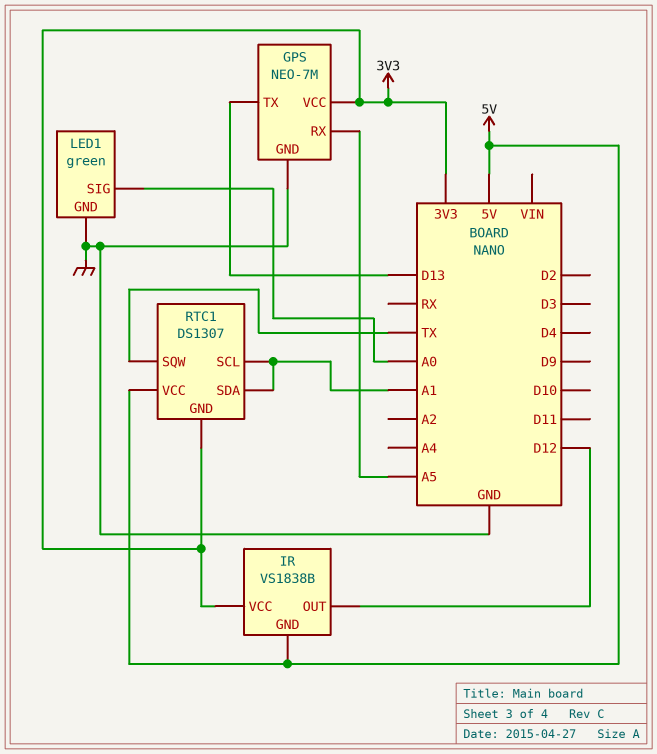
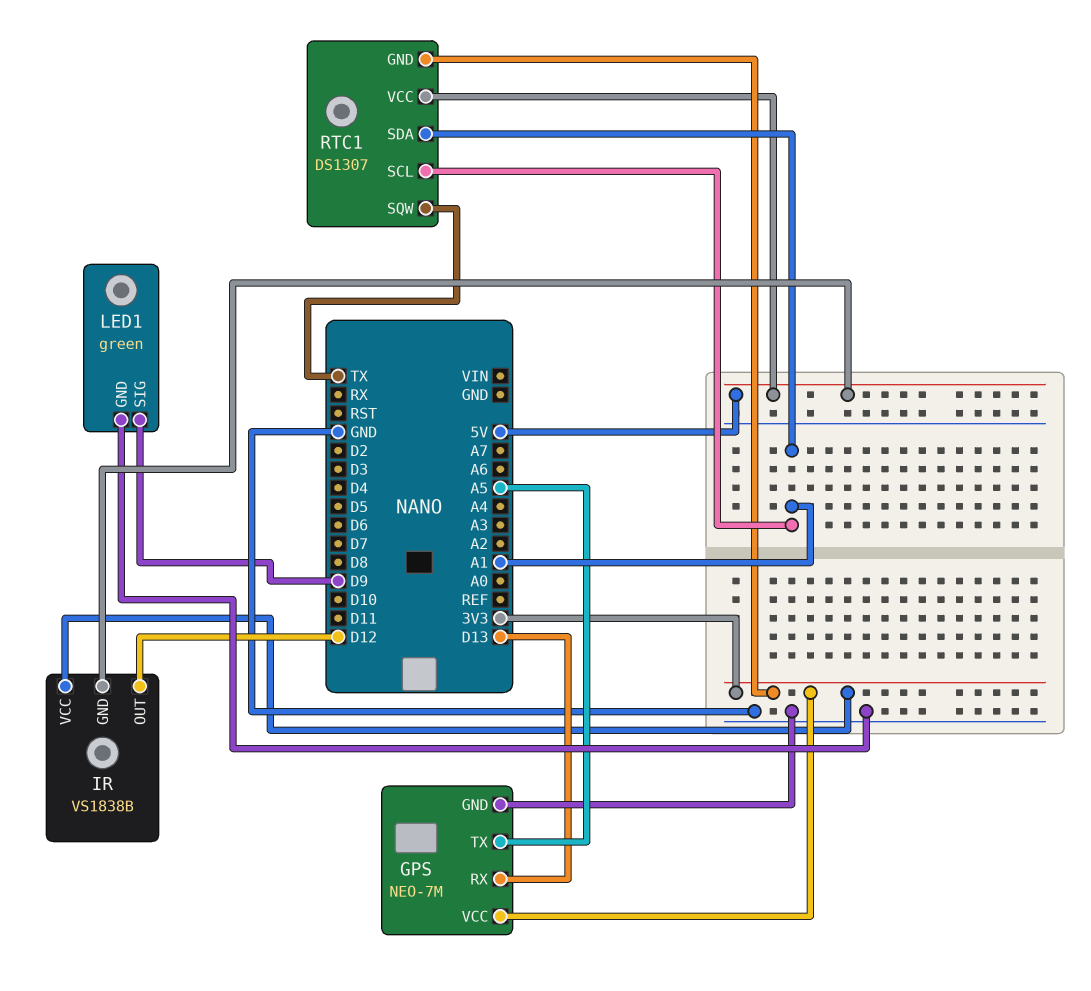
GPS pin RX: A5 -> D13
GPS pin TX: D13 -> A5
LED1 pin SIG: A0 -> D9

